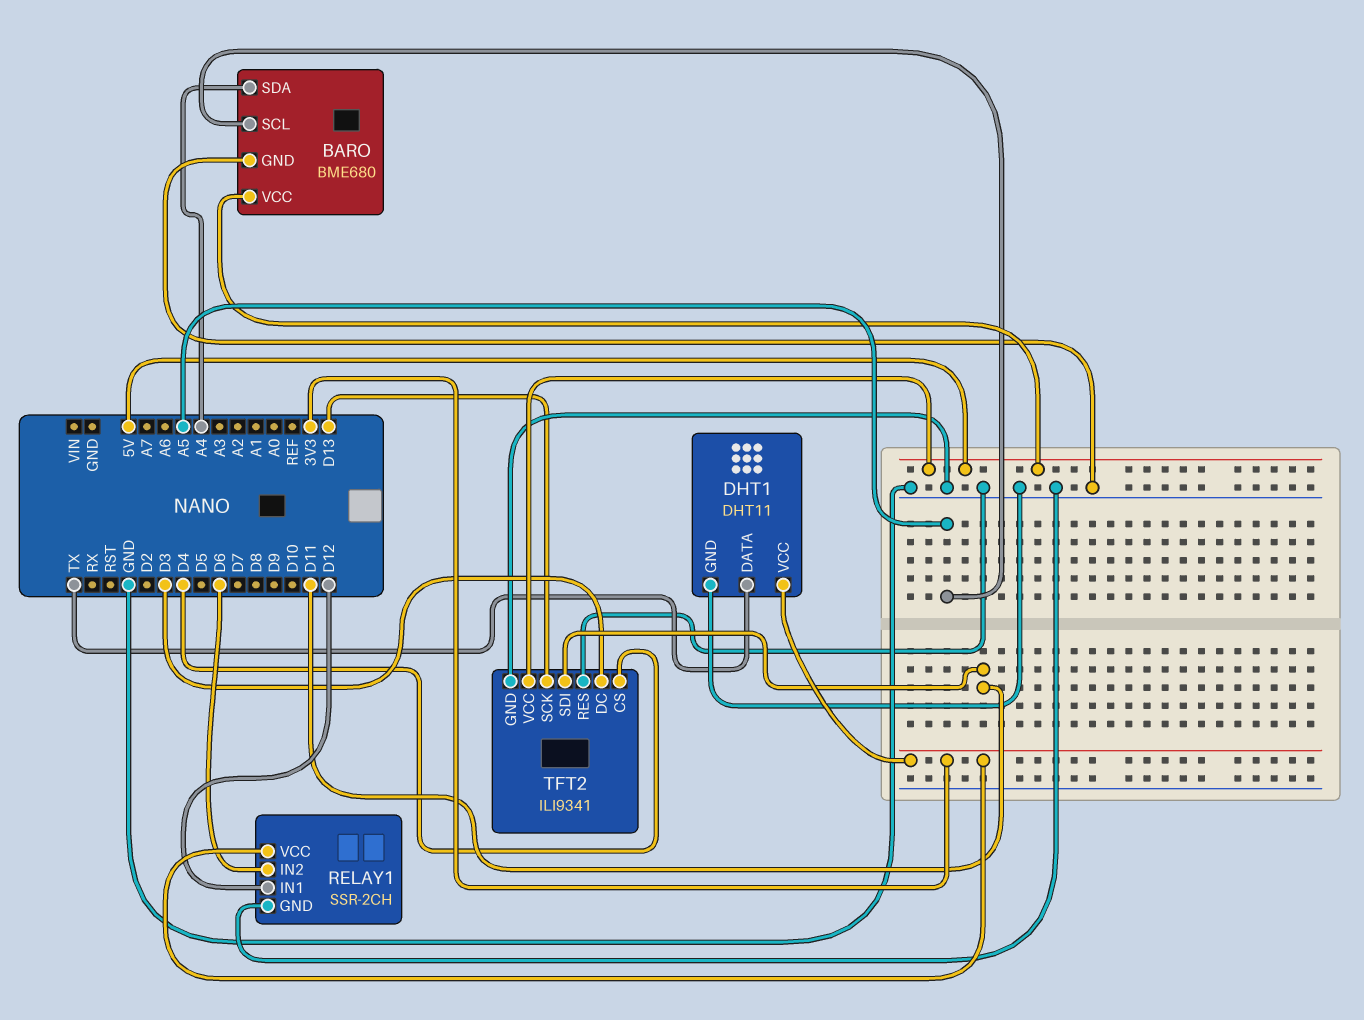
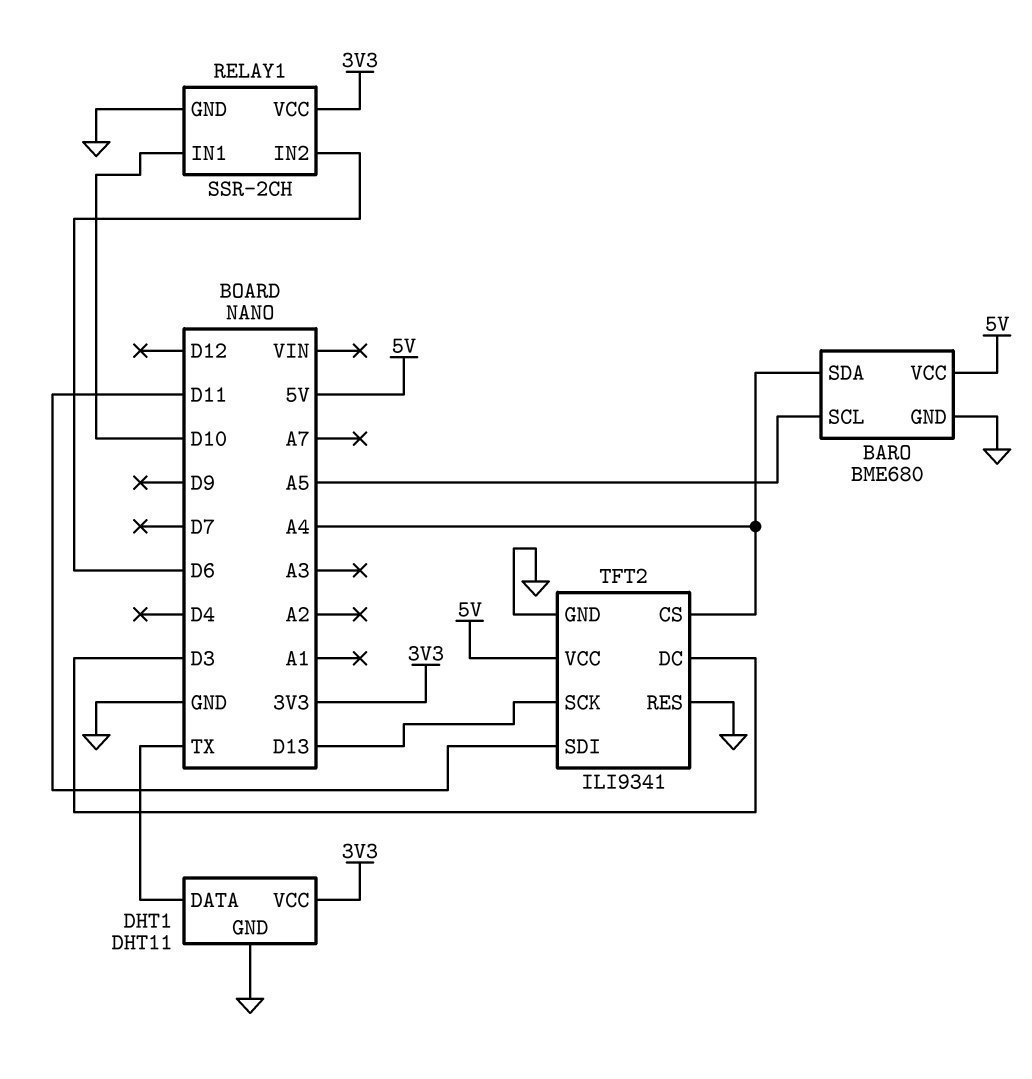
RELAY1 pin IN1: D12 -> D10
TFT2 pin CS: D4 -> A4

